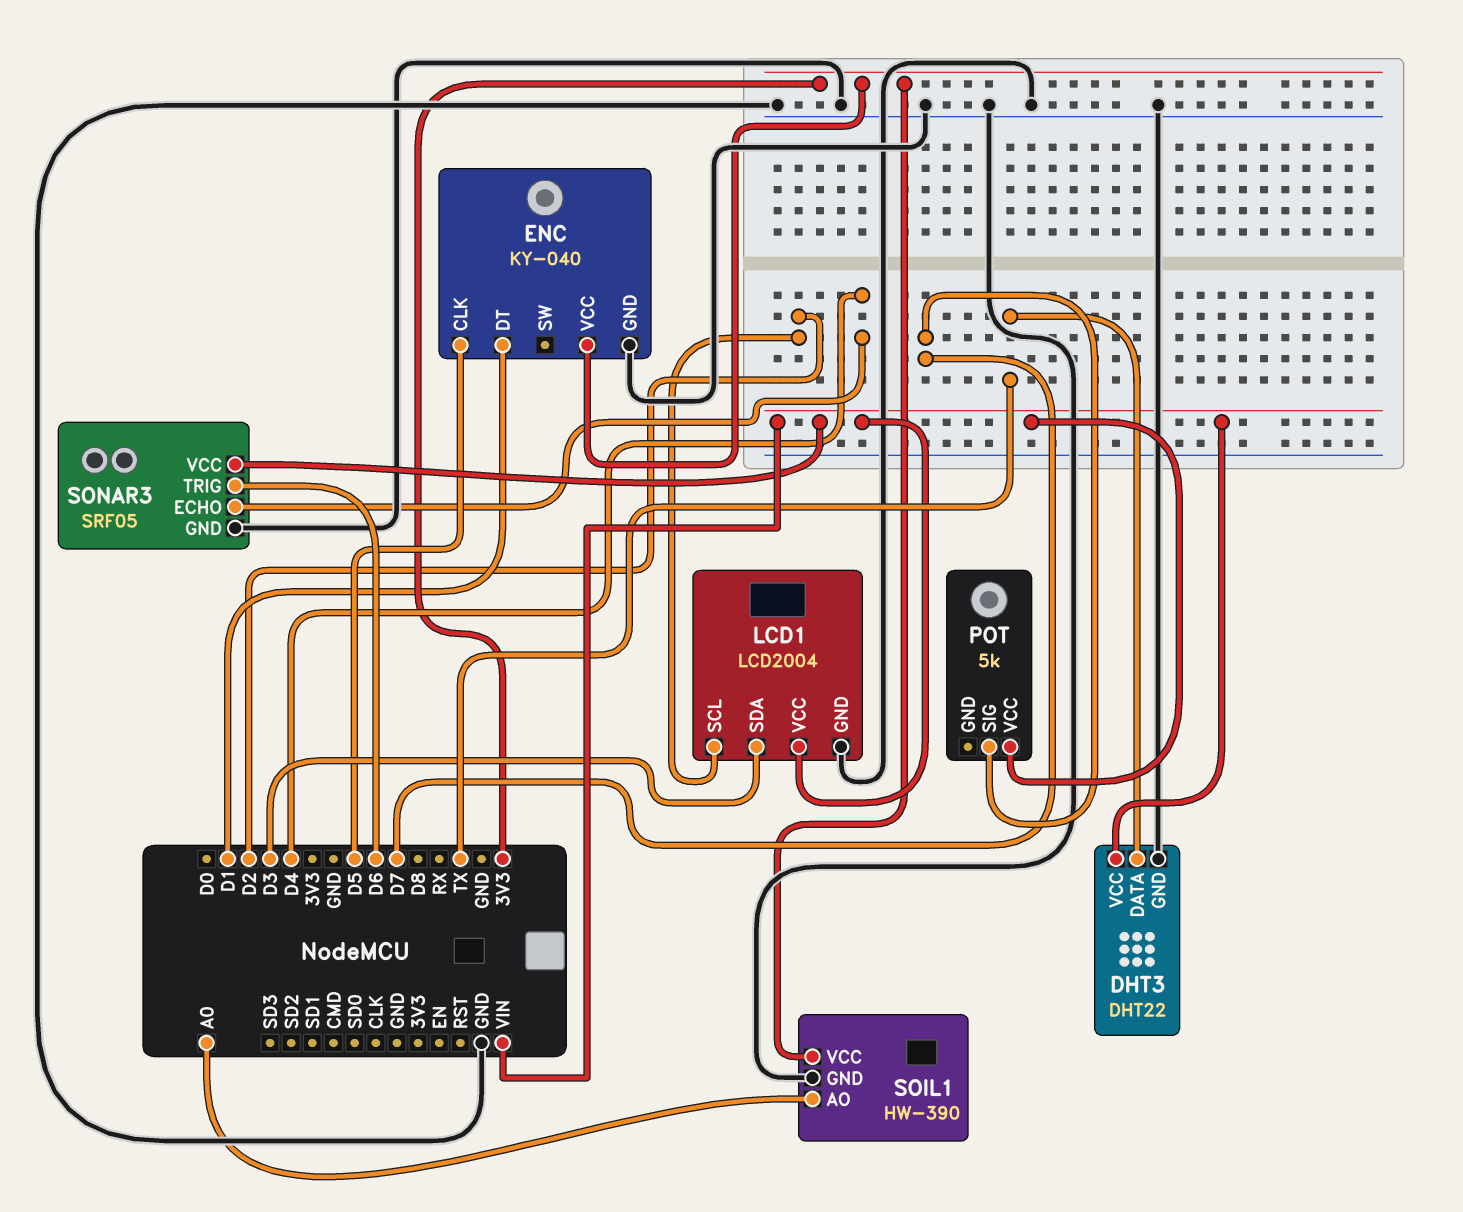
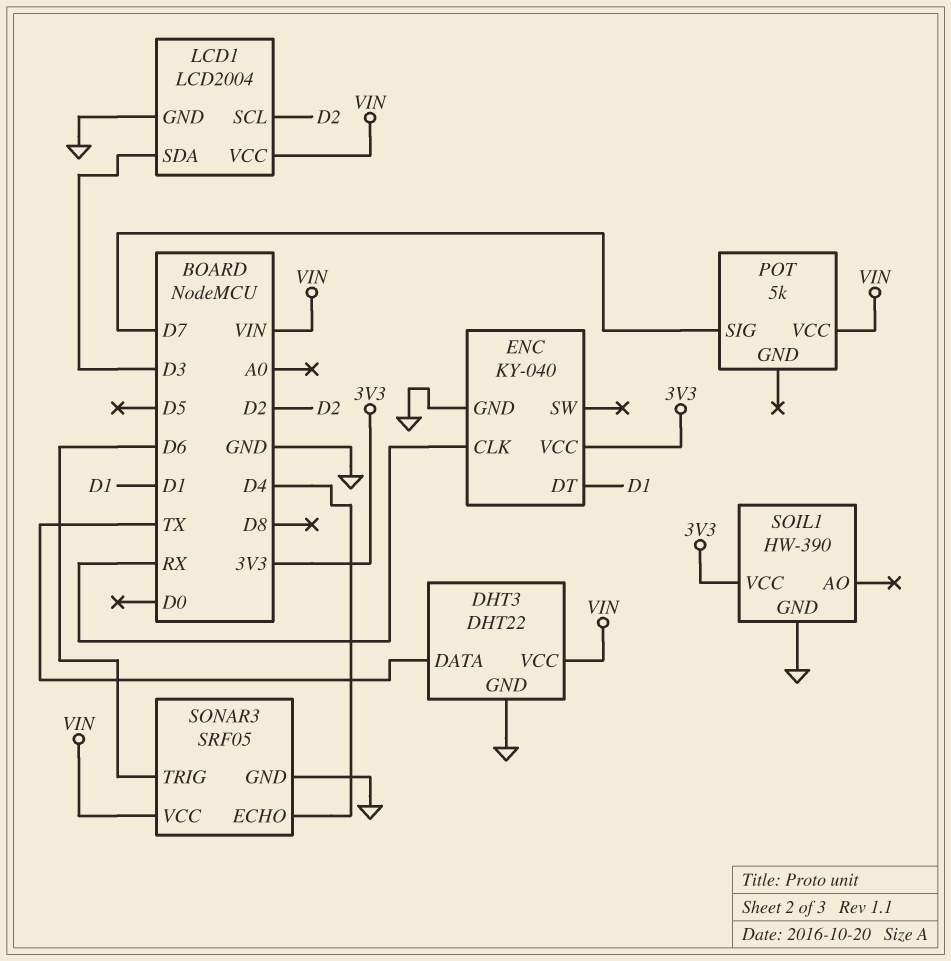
ENC pin CLK: D5 -> RX
SOIL1 pin AO: A0 -> none

